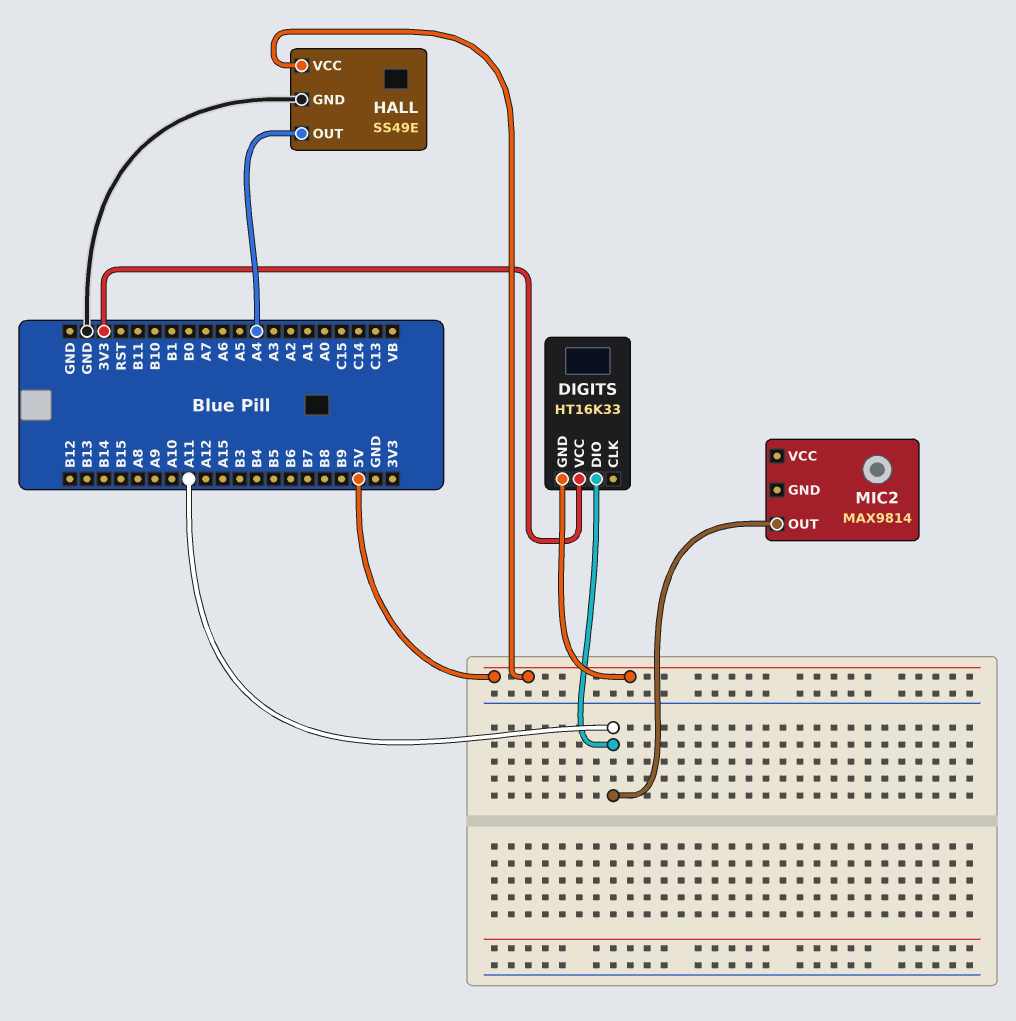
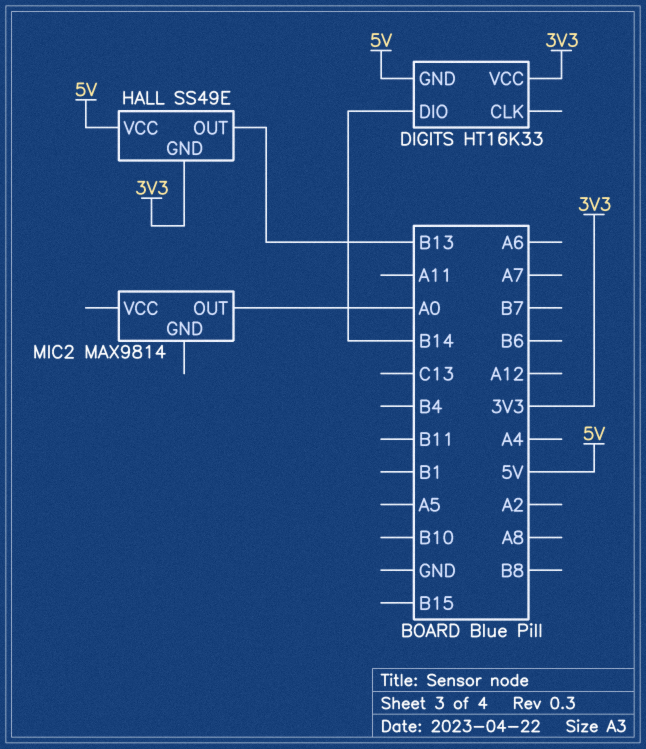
DIGITS pin DIO: A11 -> B14
HALL pin GND: GND -> 3V3
HALL pin OUT: A4 -> B13
MIC2 pin OUT: A11 -> A0

